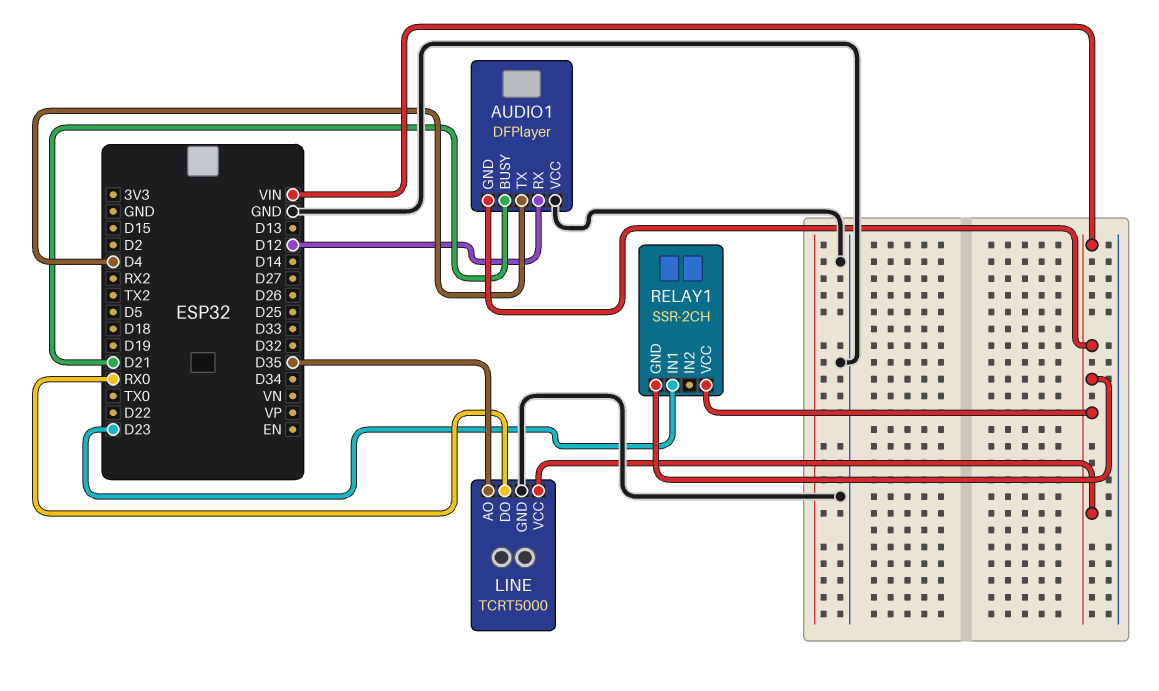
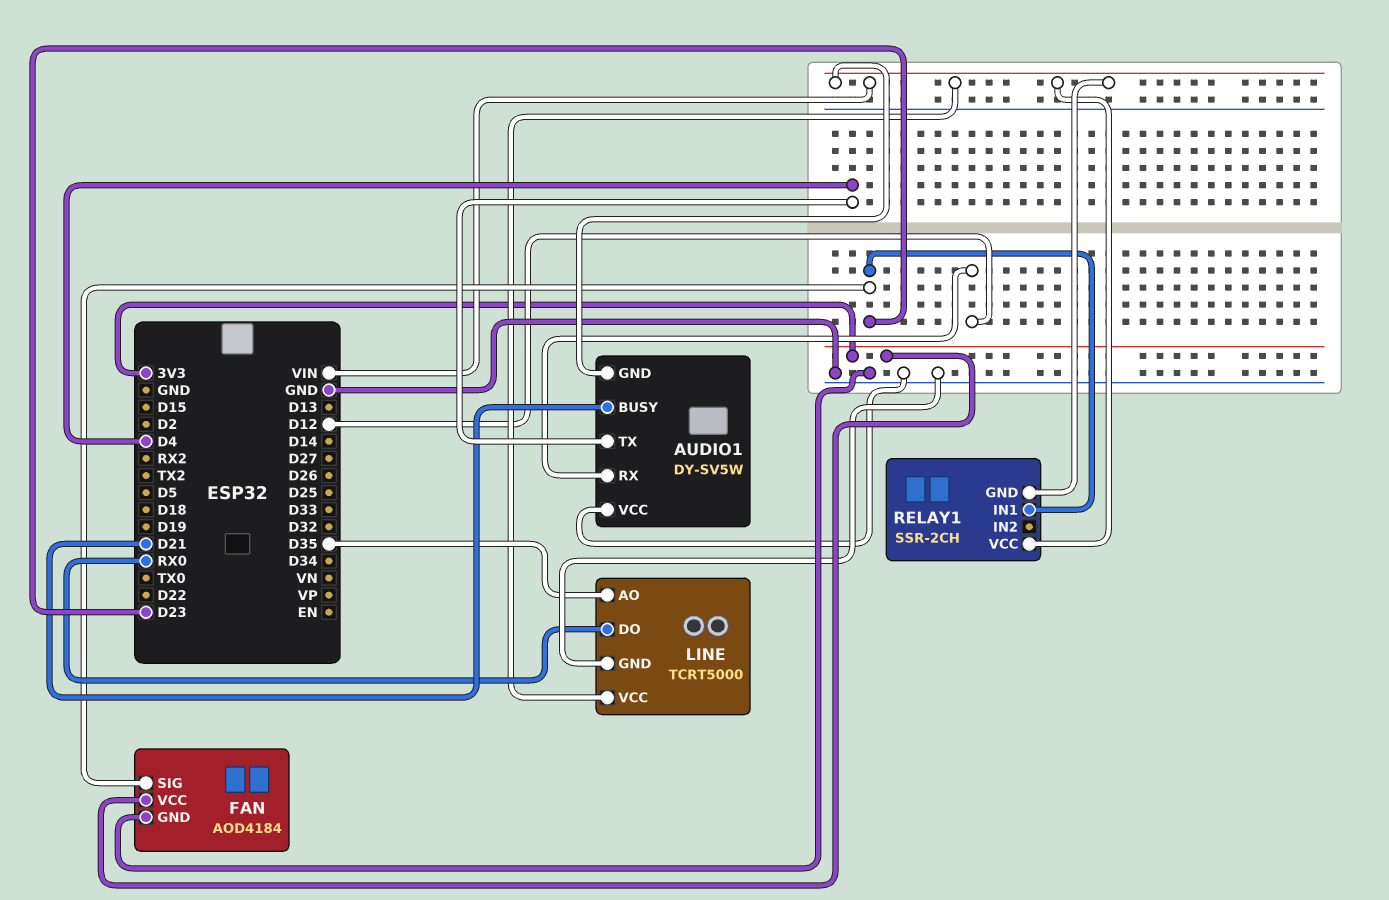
AUDIO1: DFPlayer -> DY-SV5W
FAN: none -> AOD4184
FAN pin GND: none -> GND
FAN pin SIG: none -> D23
FAN pin VCC: none -> 3V3

